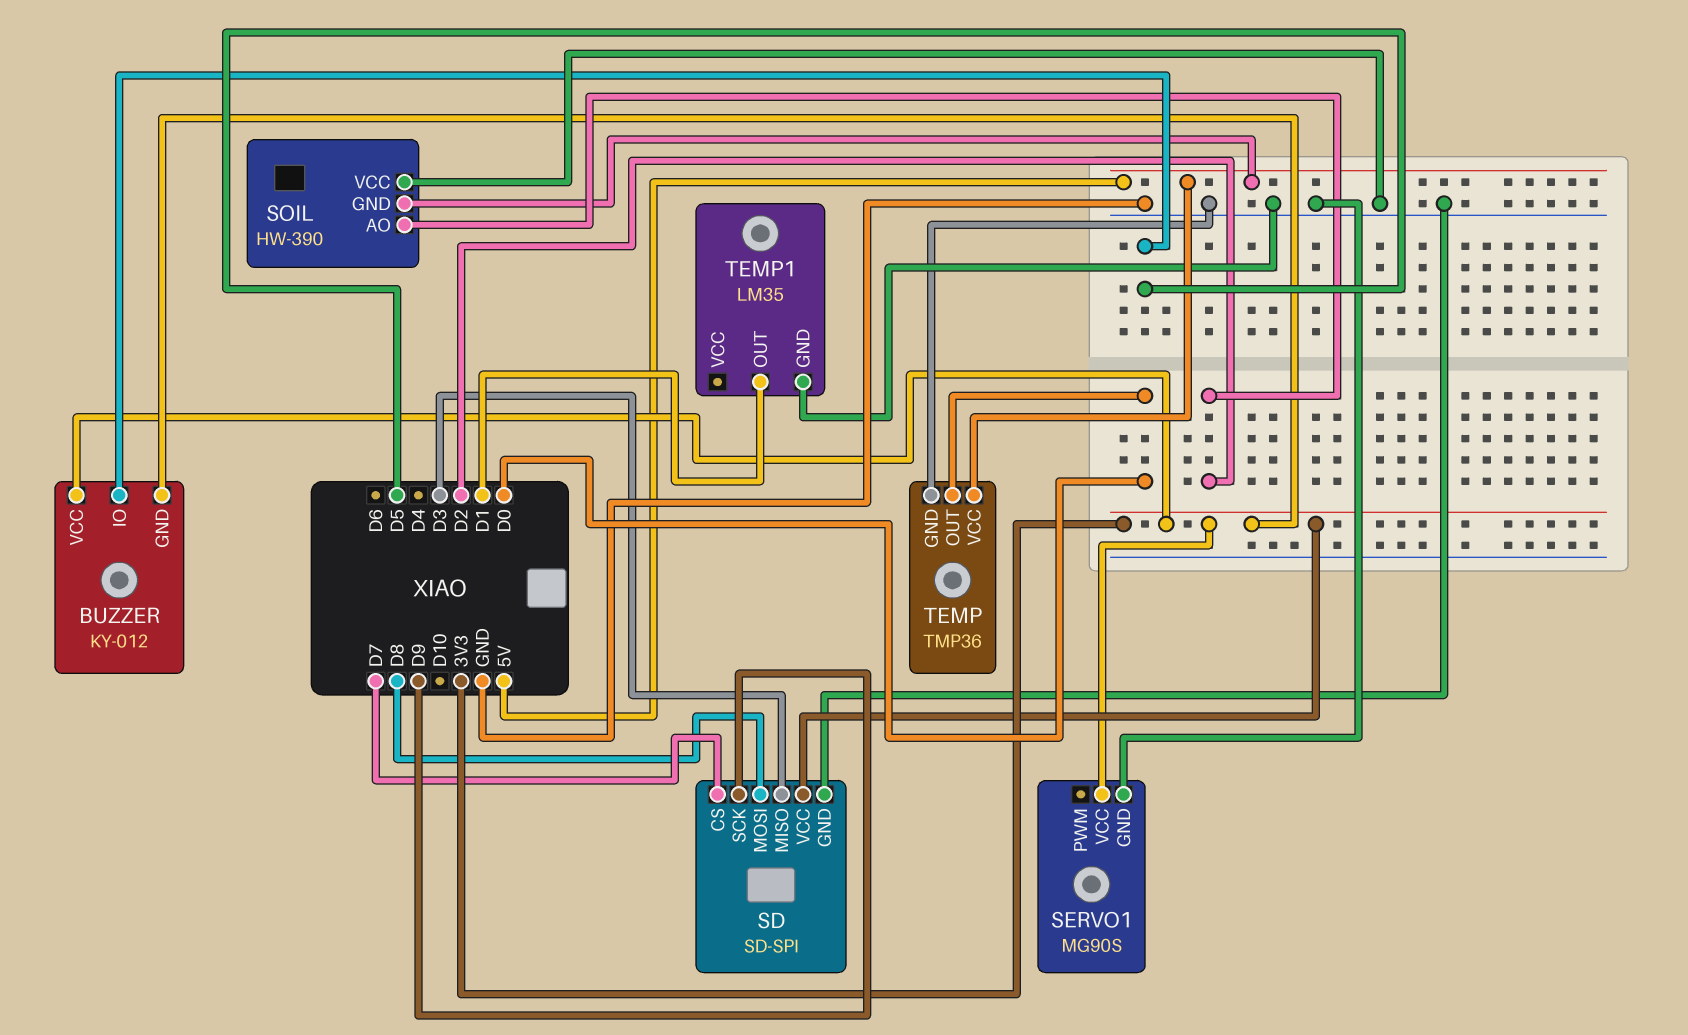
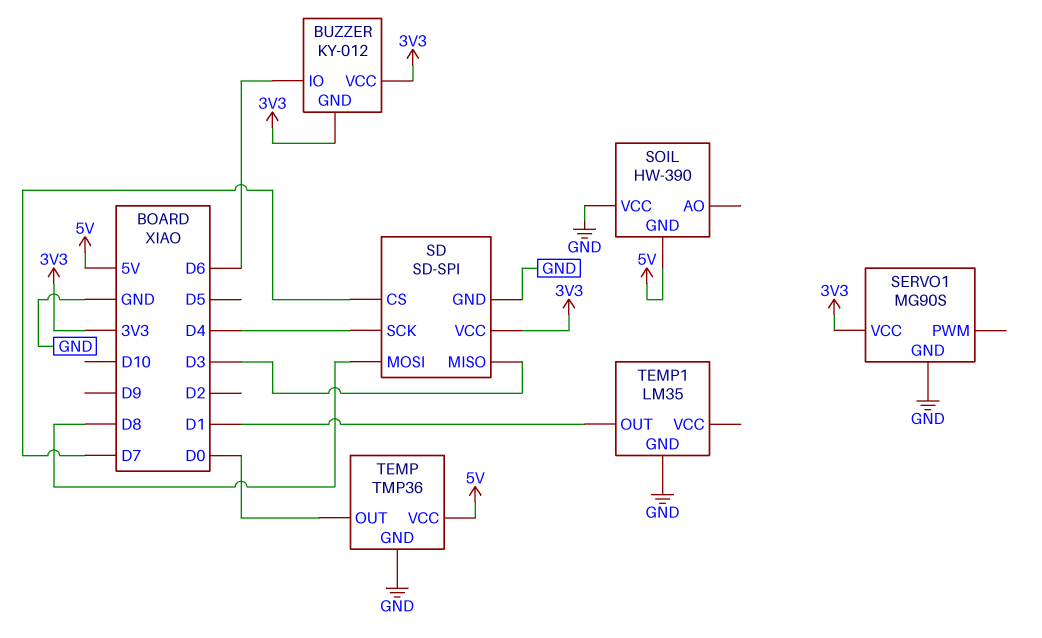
BUZZER pin IO: D5 -> D6
SD pin SCK: D9 -> D4
SOIL pin AO: D2 -> none

